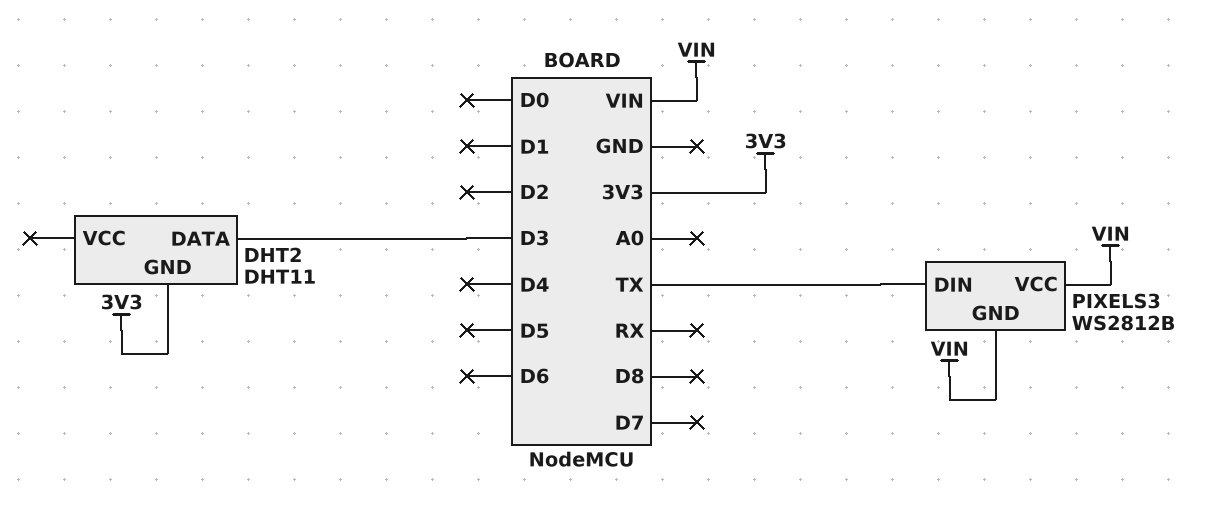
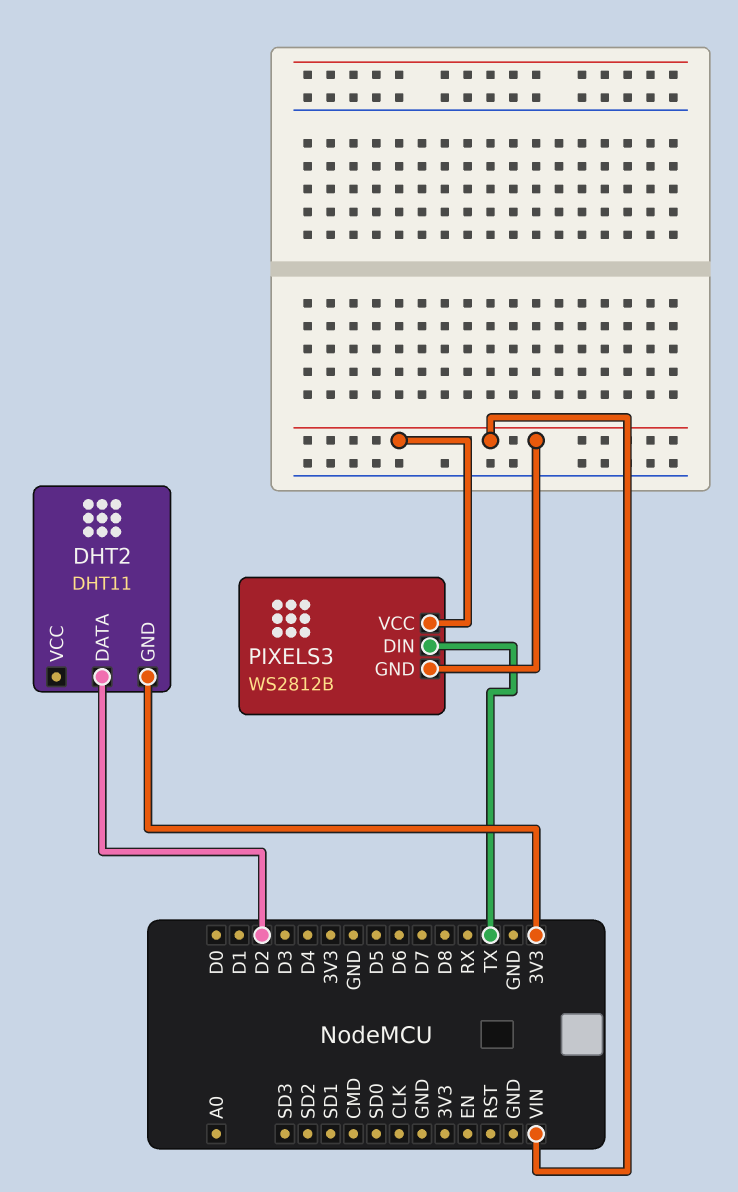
DHT2 pin DATA: D3 -> D2

